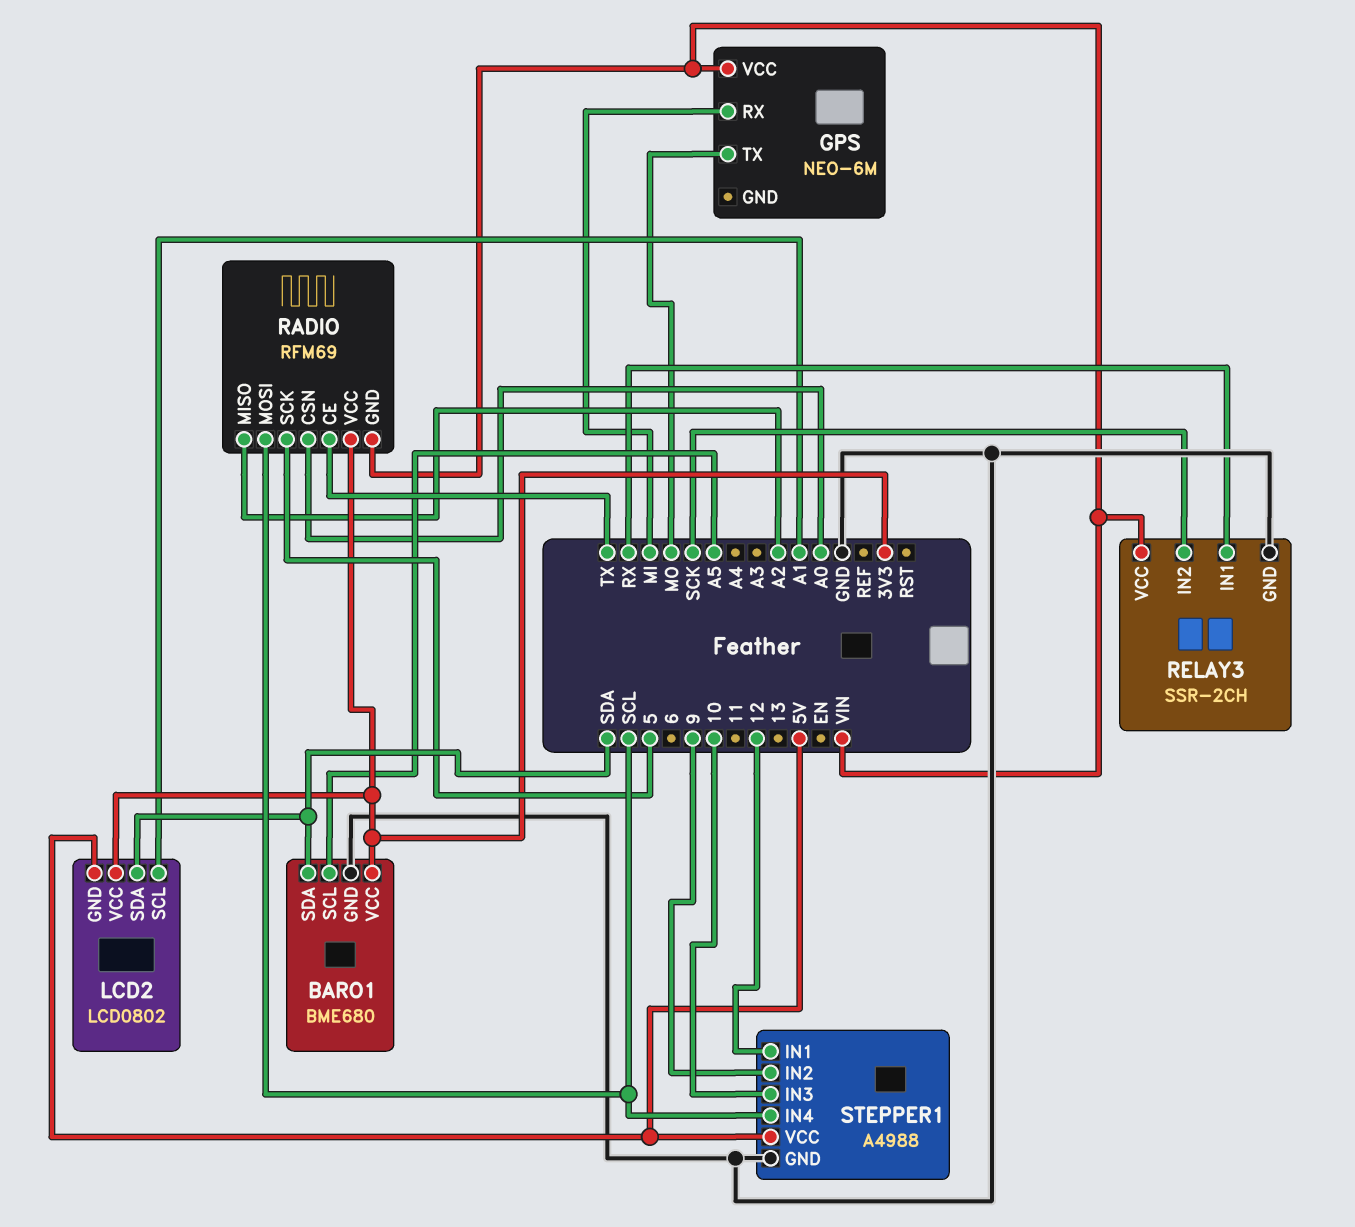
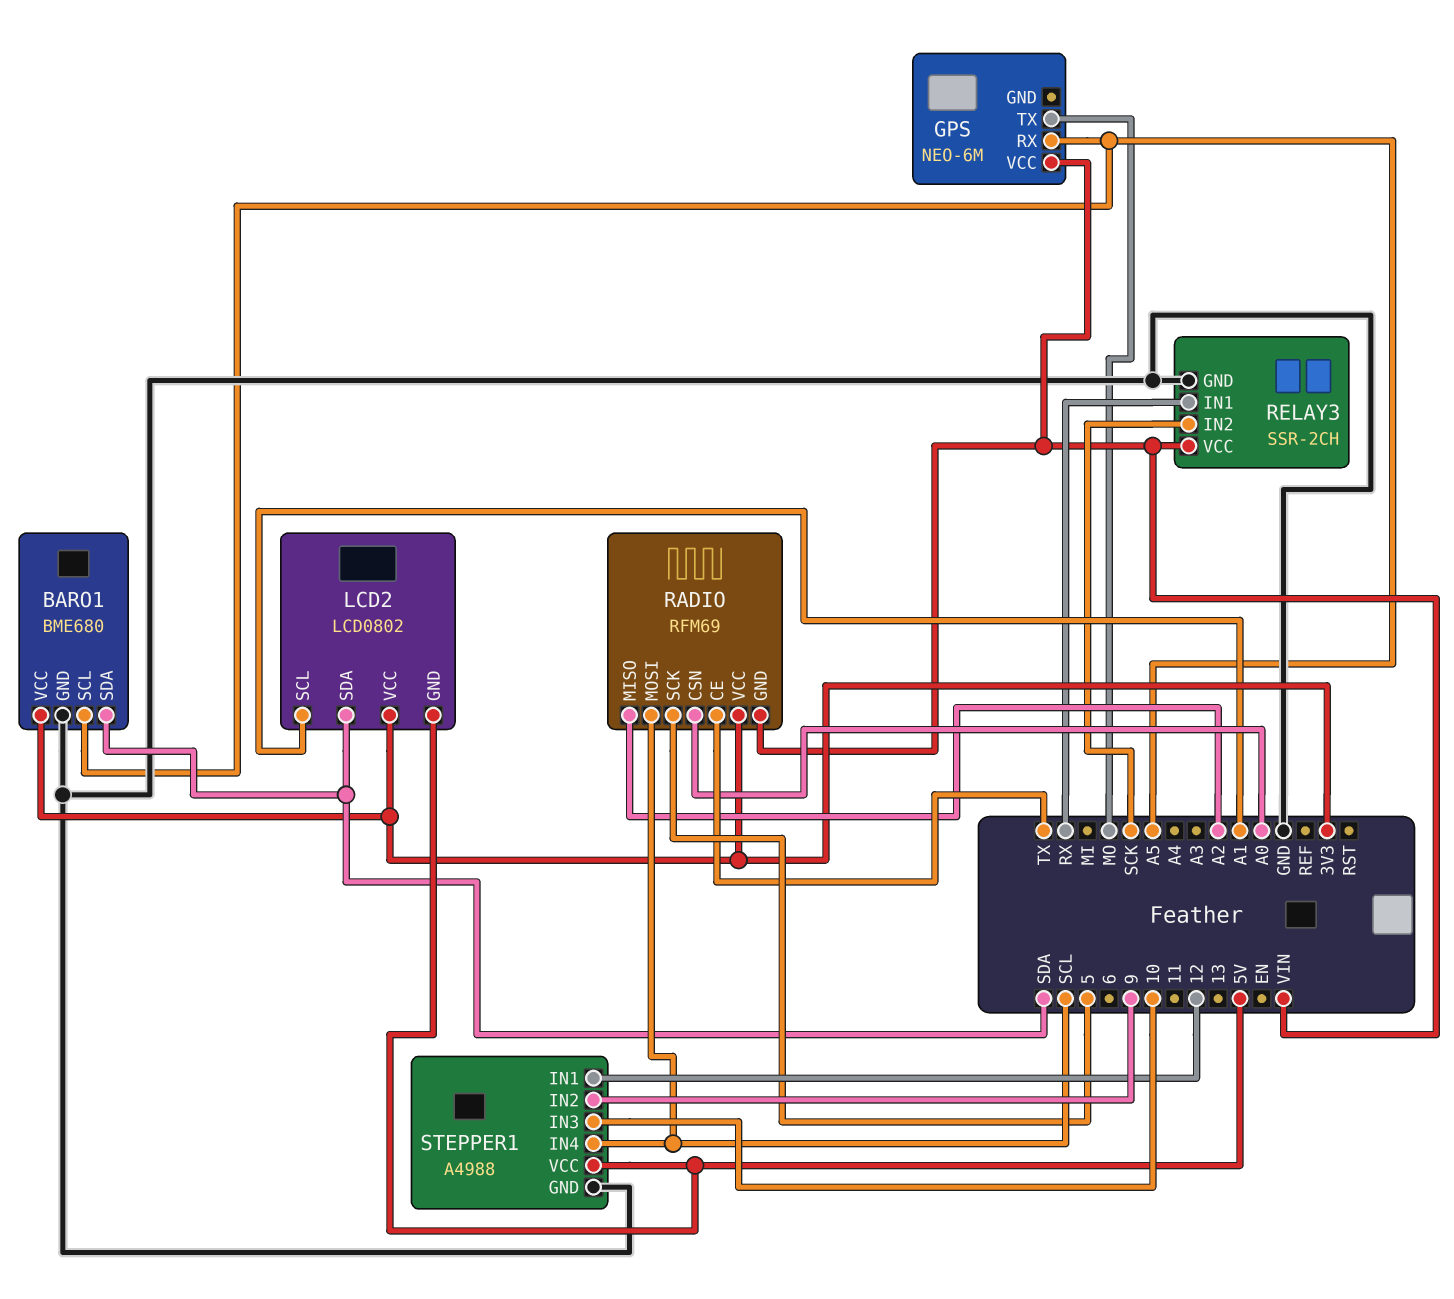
GPS pin RX: MI -> A5

